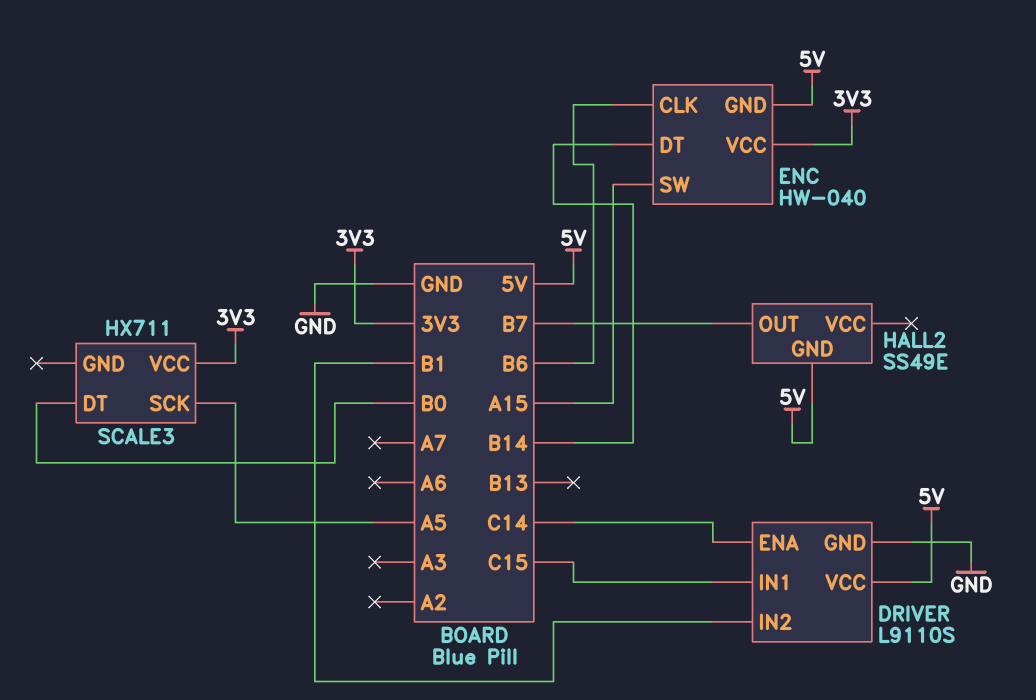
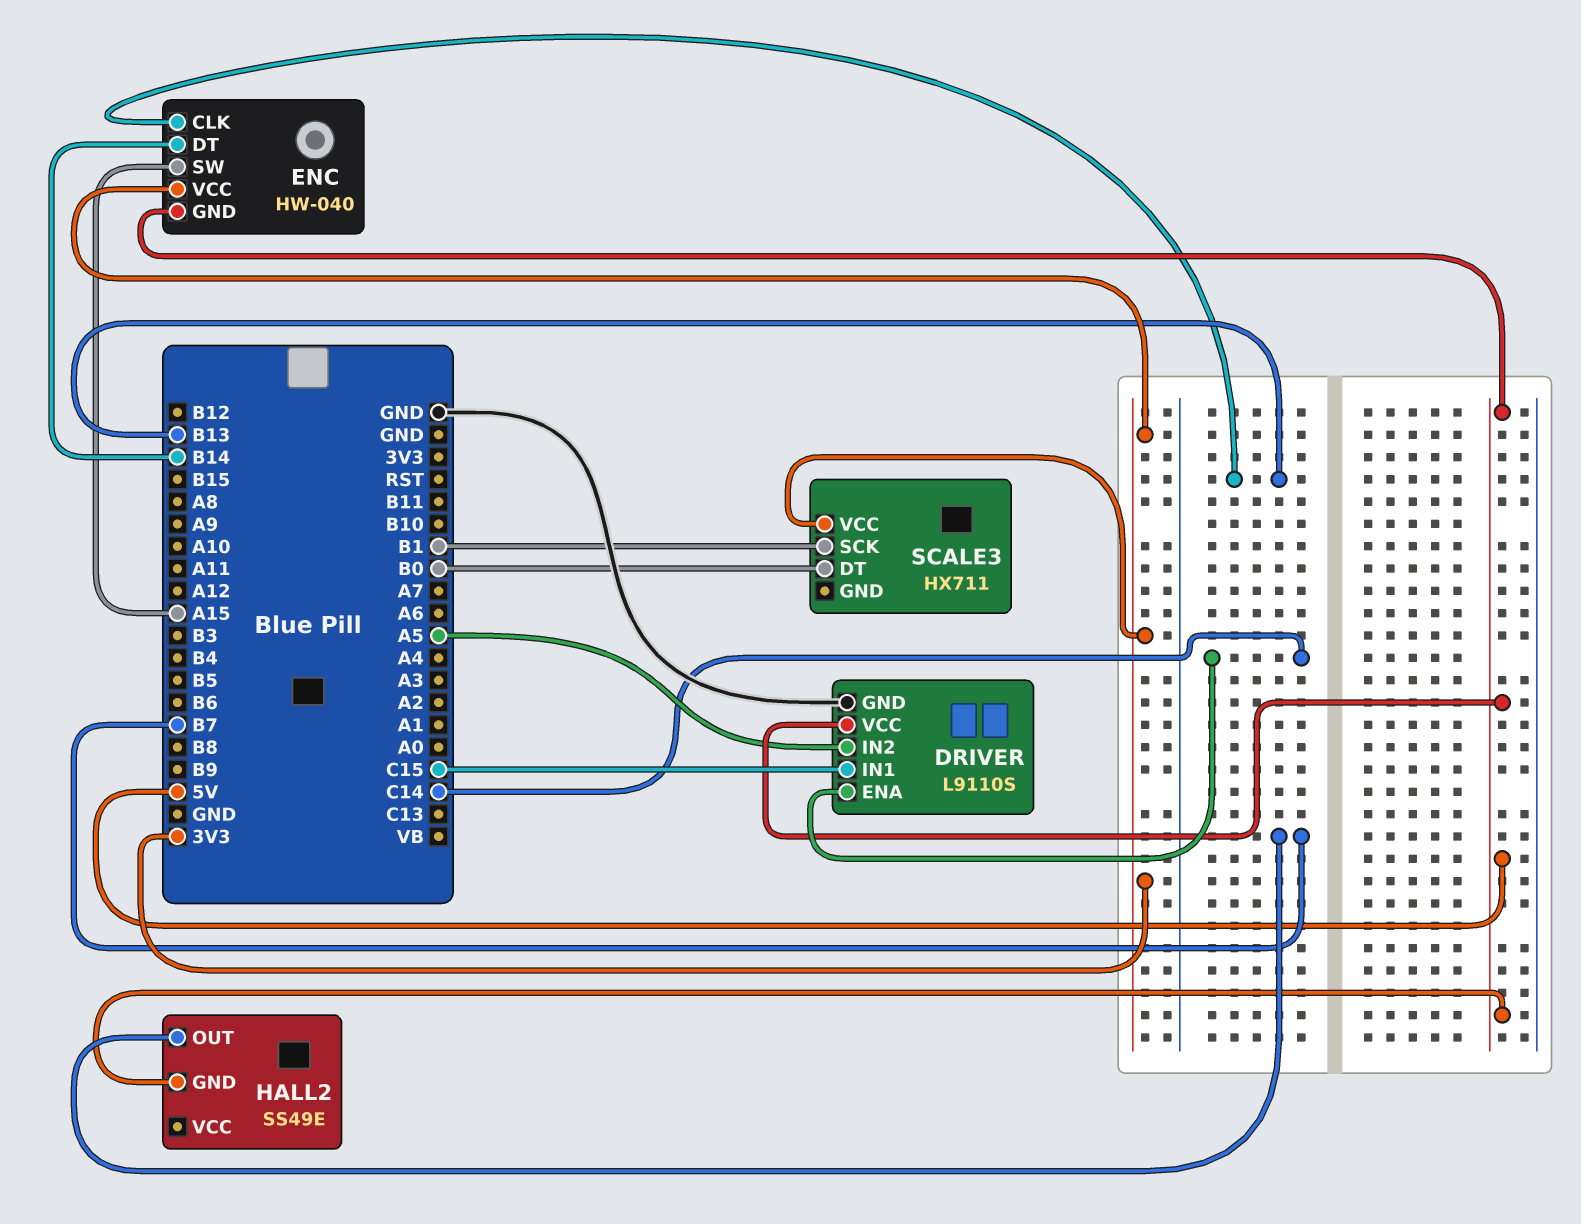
DRIVER pin IN2: B1 -> A5
ENC pin CLK: B6 -> B13
SCALE3 pin SCK: A5 -> B1

